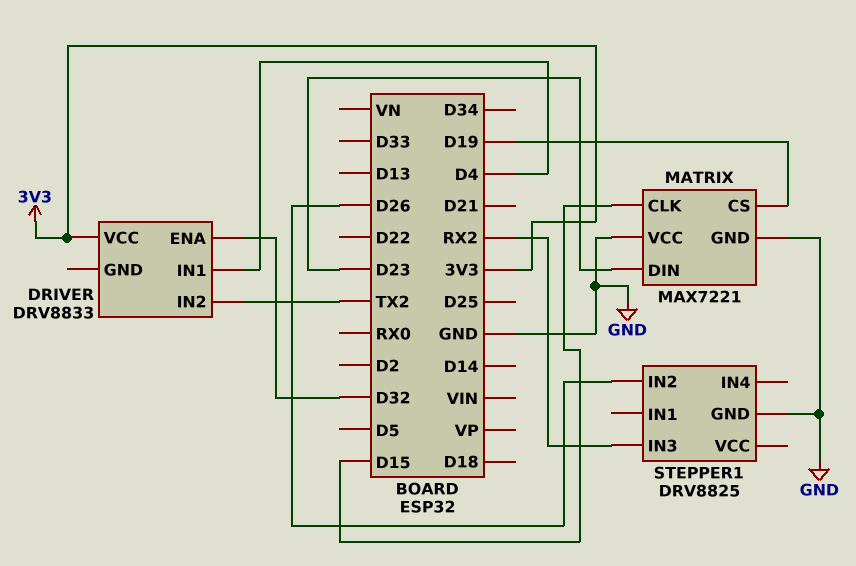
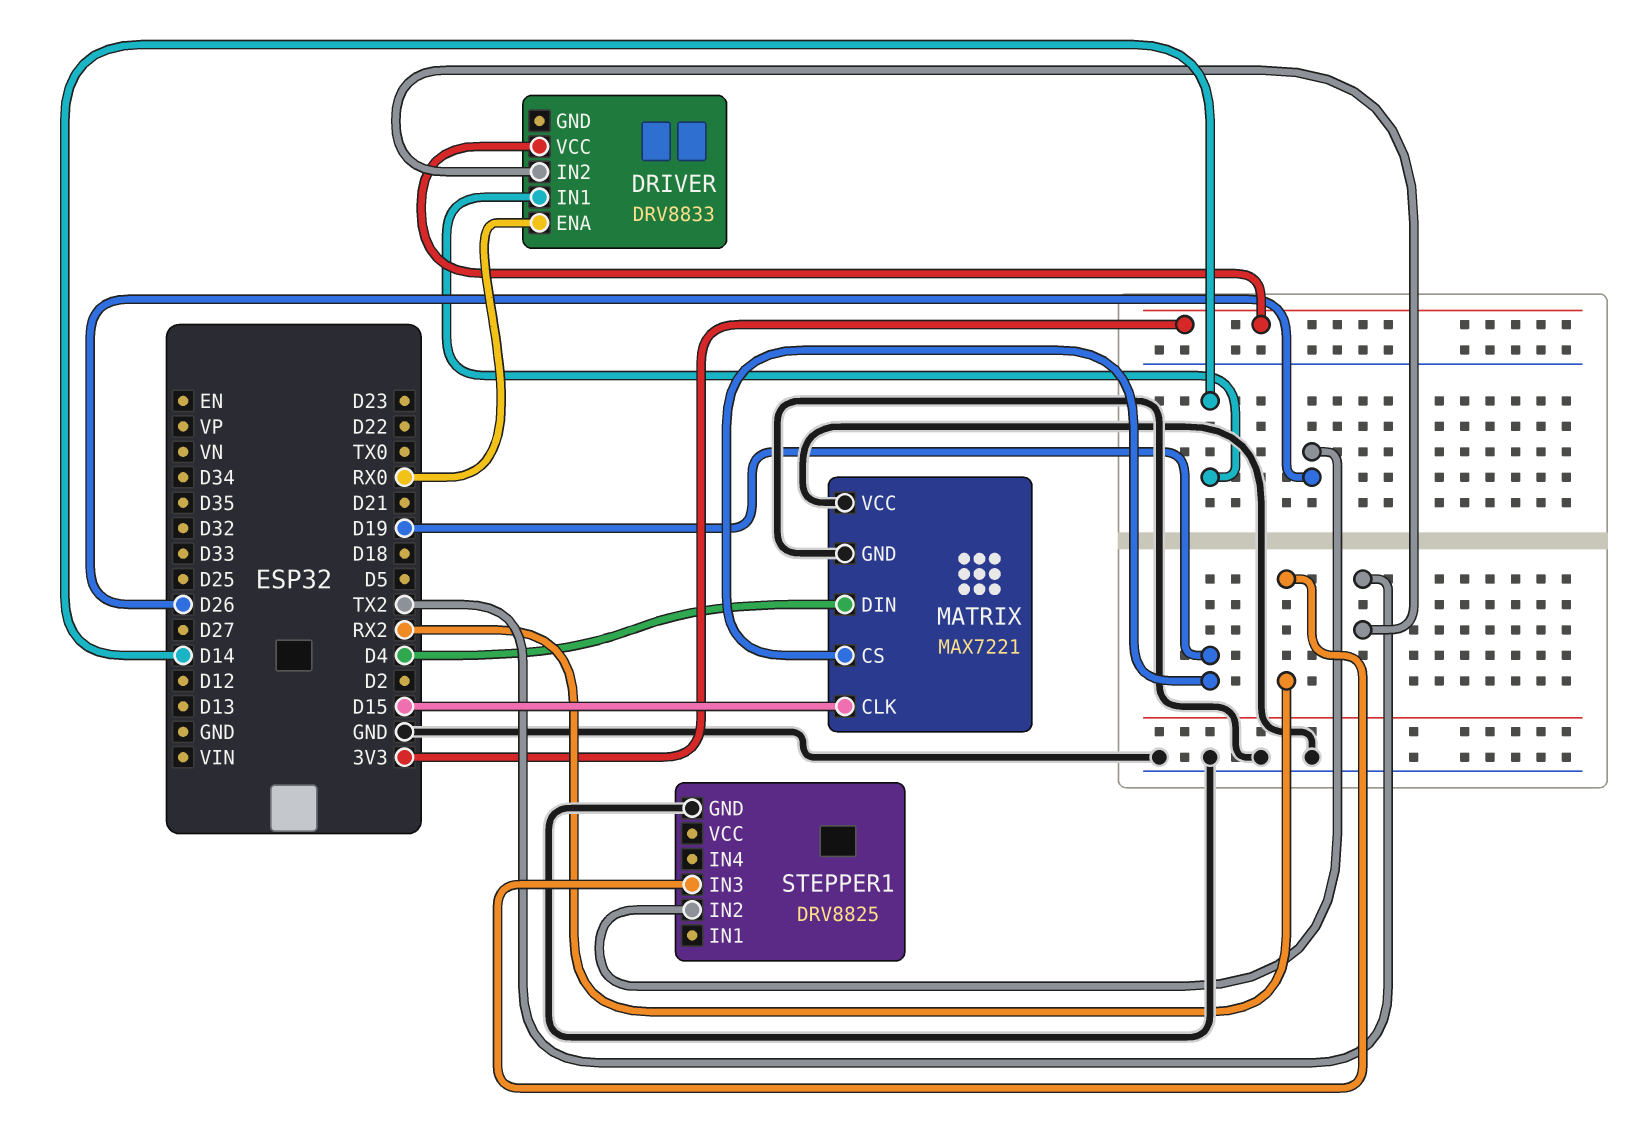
DRIVER pin ENA: D32 -> RX0
DRIVER pin IN1: D4 -> D14
MATRIX pin DIN: D23 -> D4

